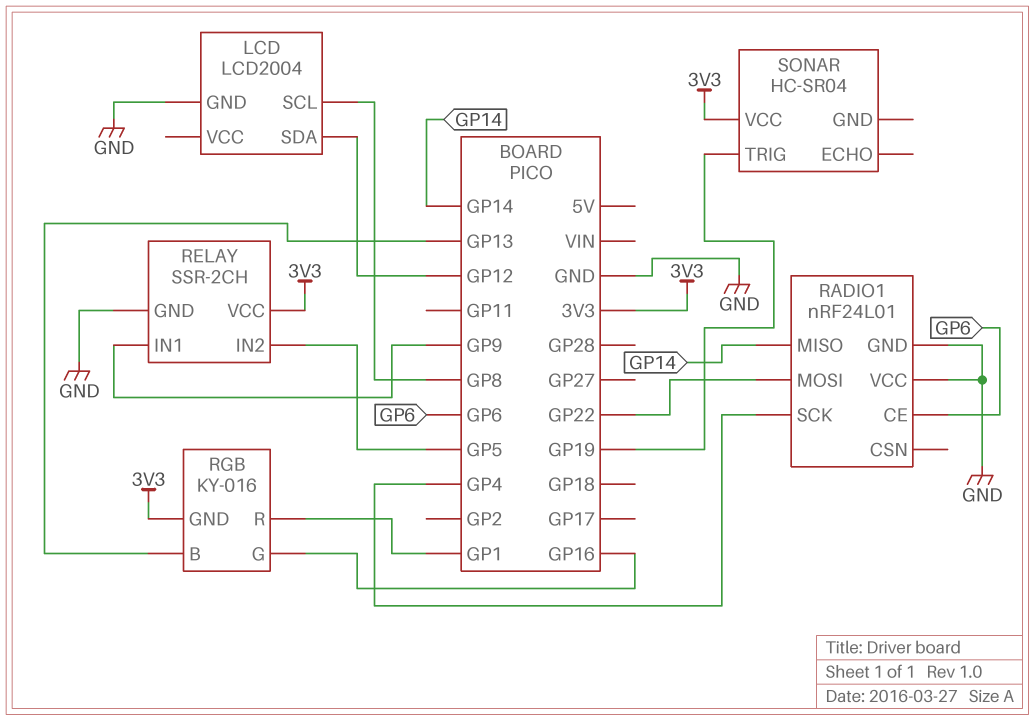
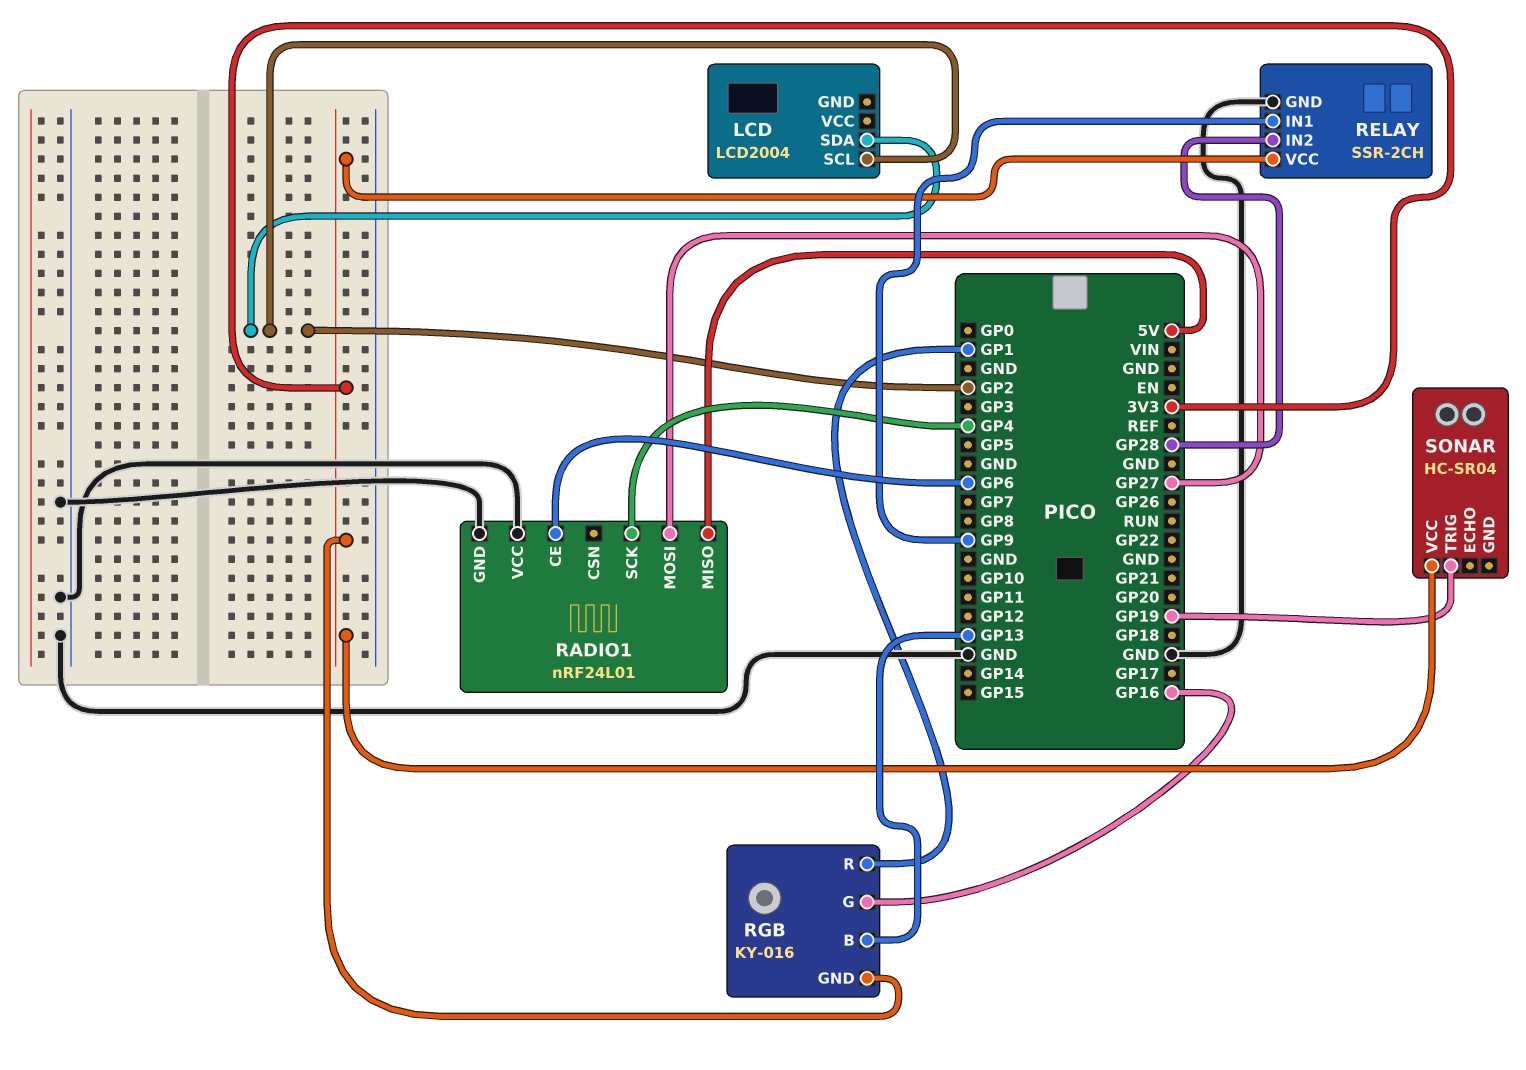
LCD pin GND: GND -> none
LCD pin SCL: GP8 -> GP2
LCD pin SDA: GP12 -> GP2
RADIO1 pin MISO: GP14 -> 5V
RADIO1 pin MOSI: GP22 -> GP27
RELAY pin IN2: GP5 -> GP28

